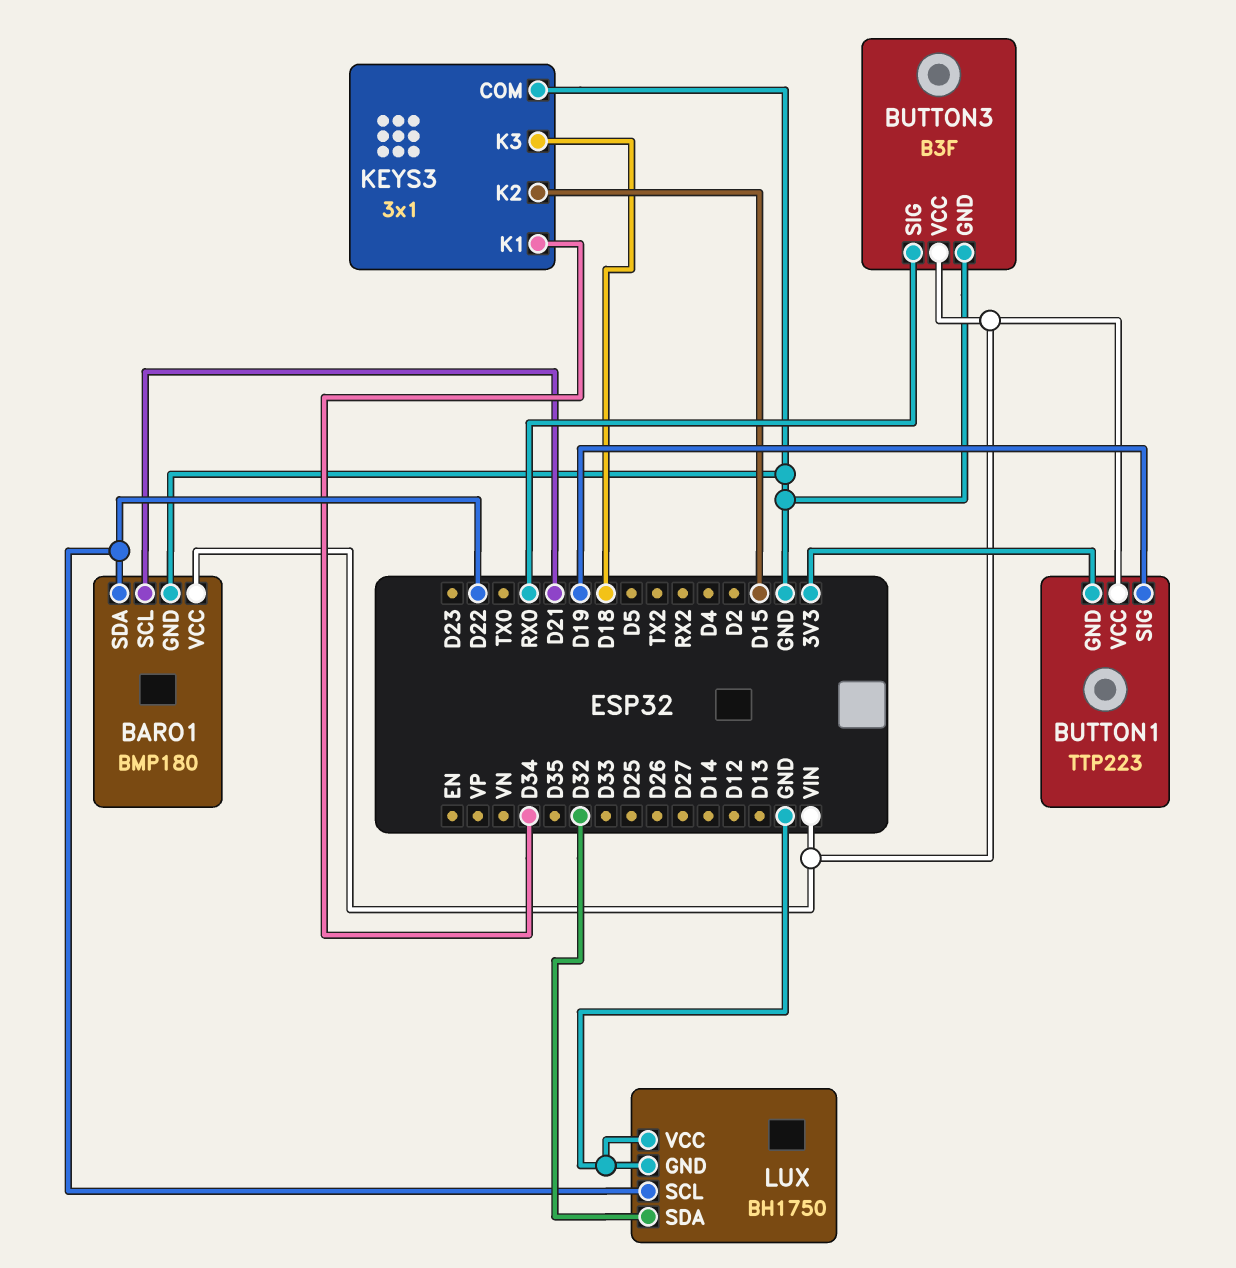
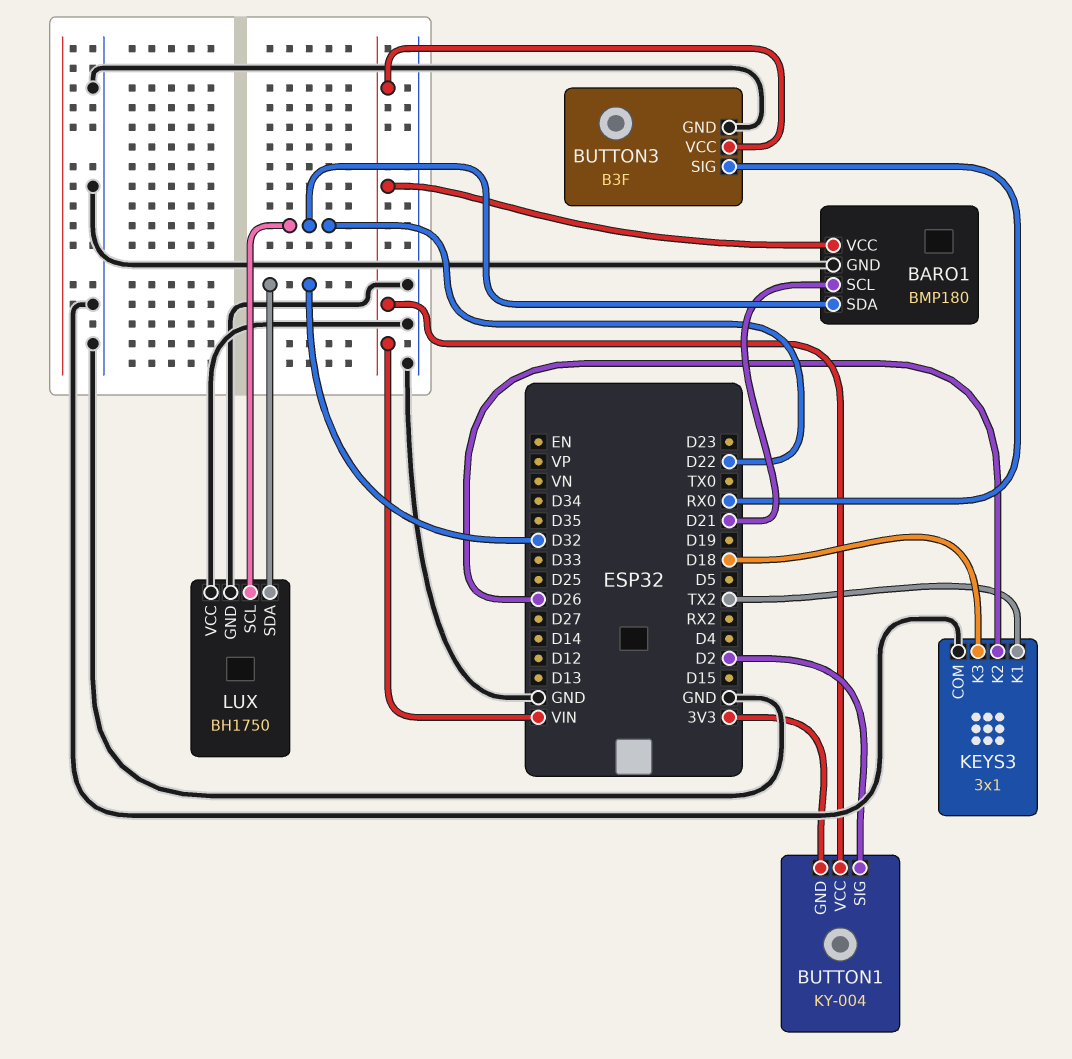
BUTTON1: TTP223 -> KY-004
BUTTON1 pin SIG: D19 -> D2
KEYS3 pin K1: D34 -> TX2
KEYS3 pin K2: D15 -> D26

